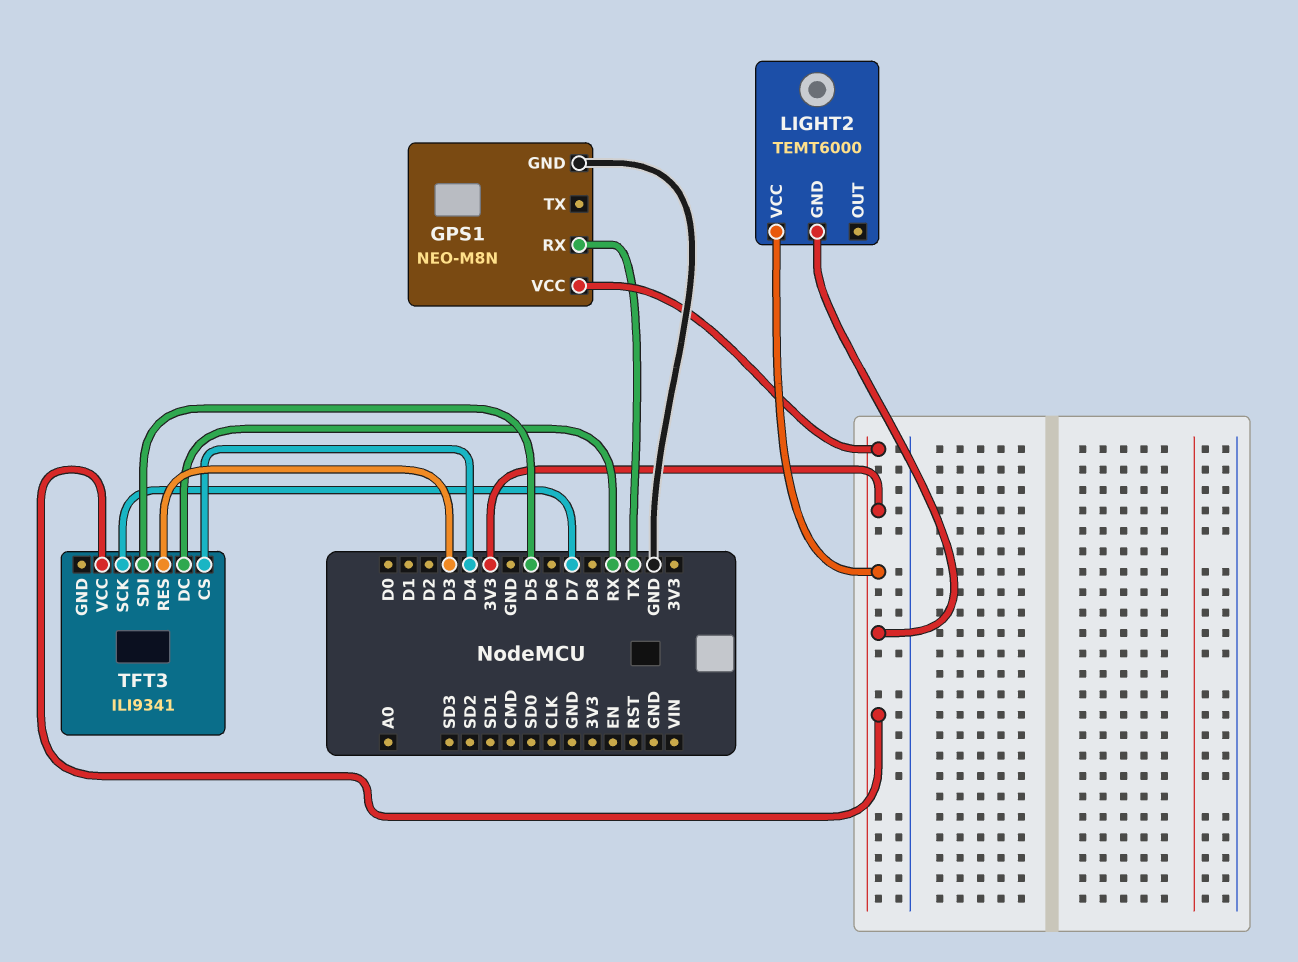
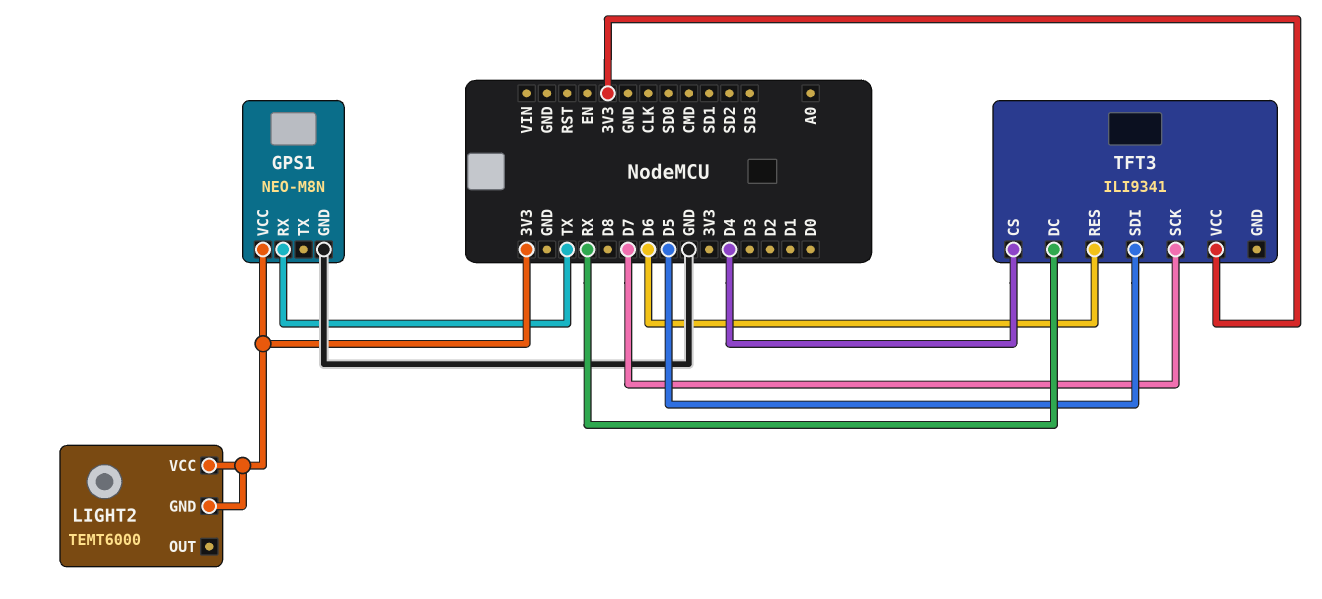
TFT3 pin RES: D3 -> D6

